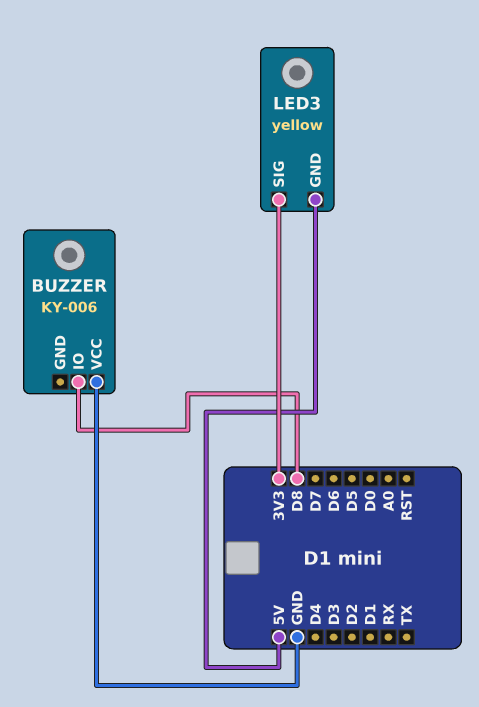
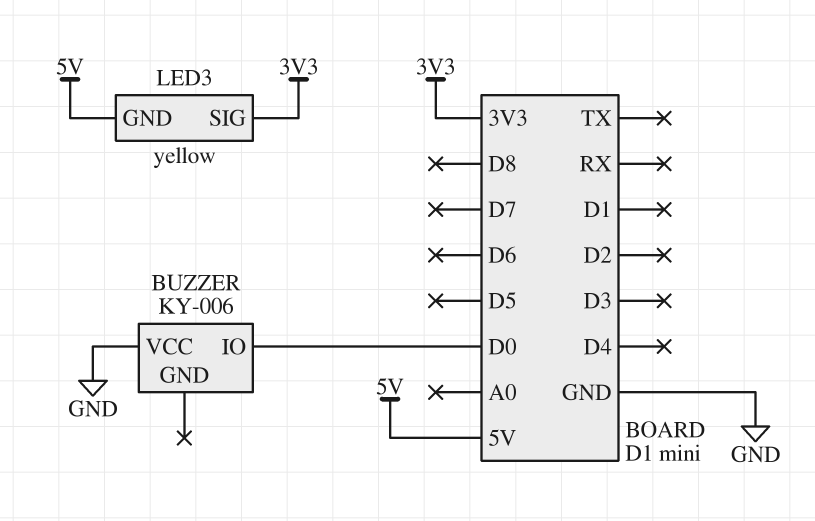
BUZZER pin IO: D8 -> D0

